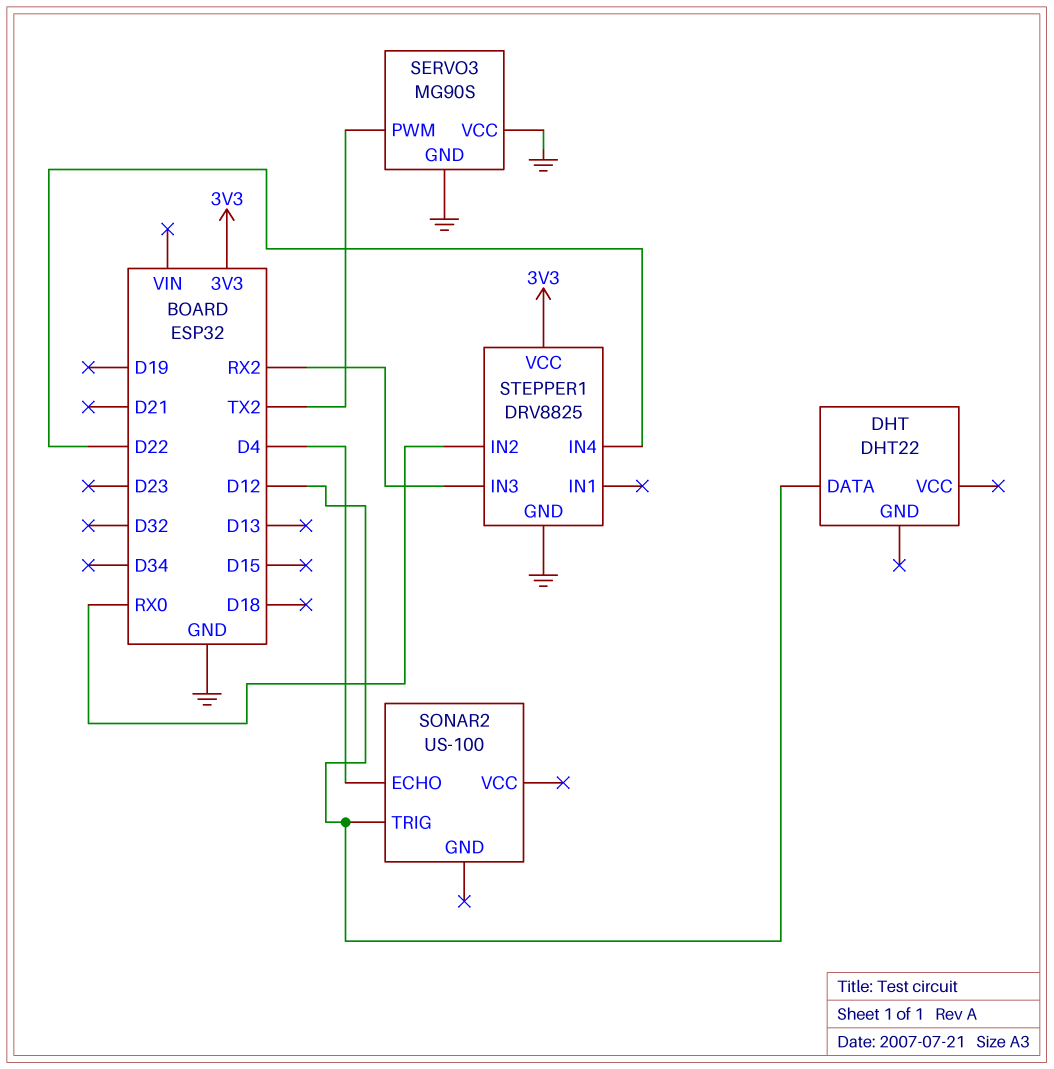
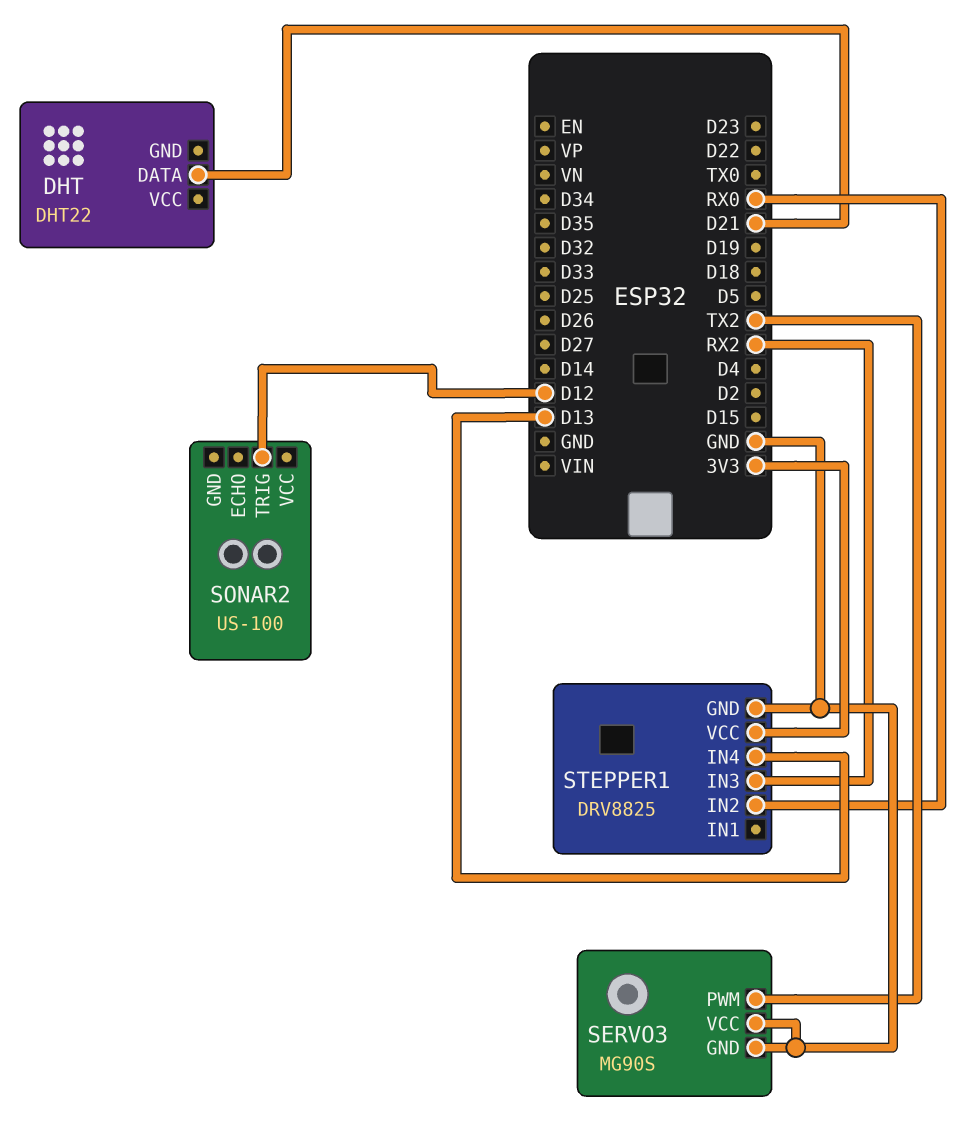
DHT pin DATA: D12 -> D21
SONAR2 pin ECHO: D4 -> none
STEPPER1 pin IN4: D22 -> D13

